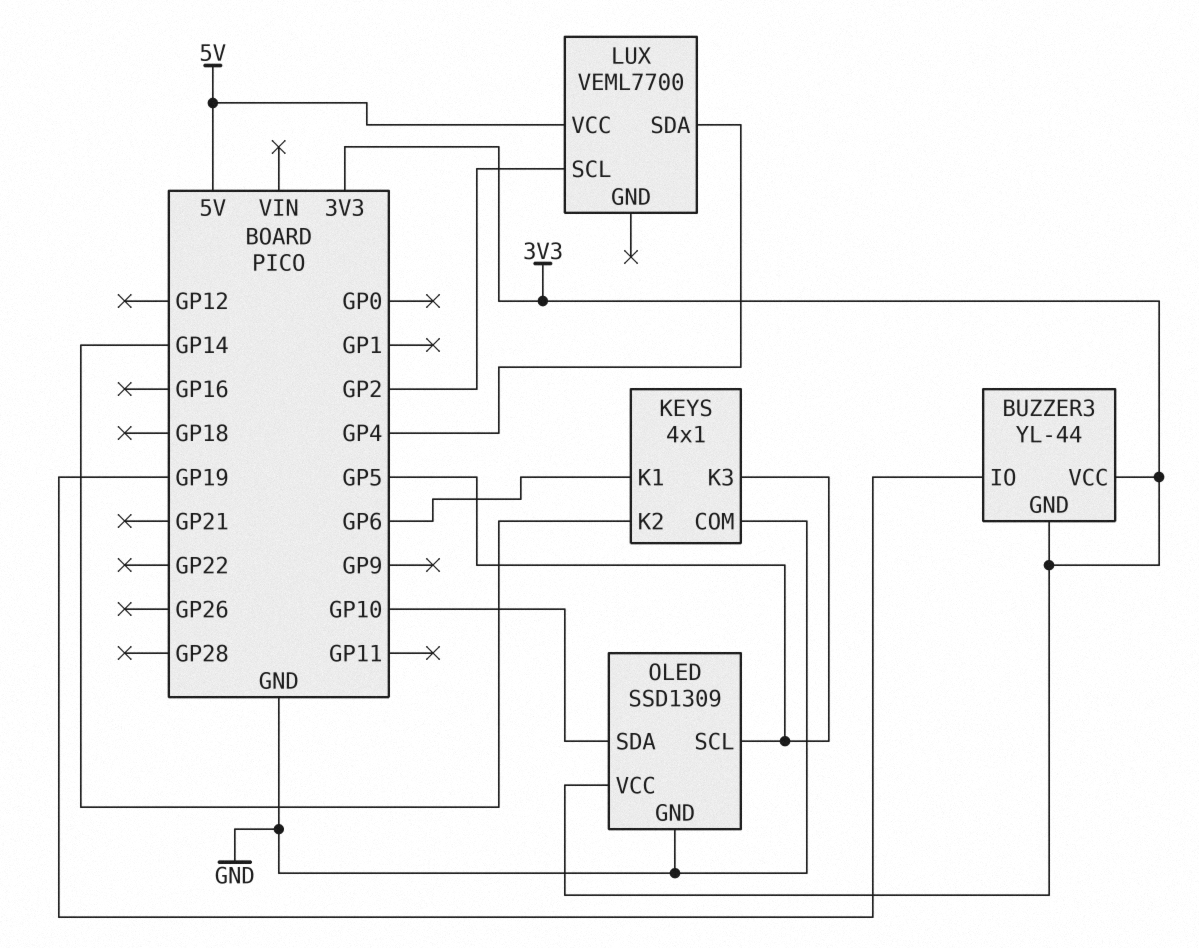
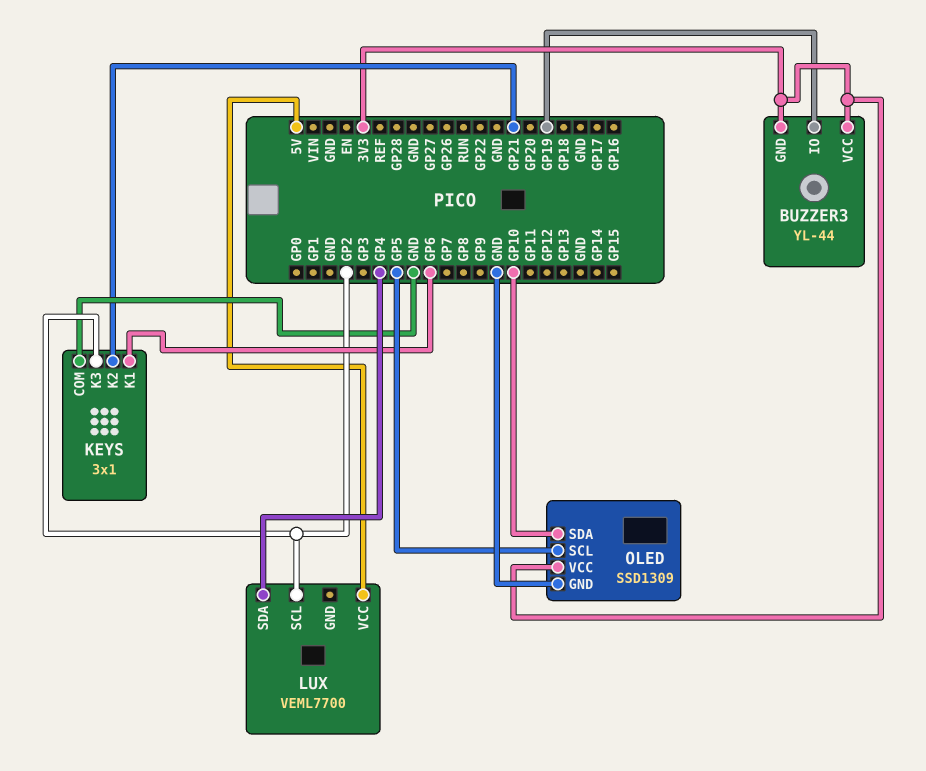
KEYS: 4x1 -> 3x1
KEYS pin K2: GP14 -> GP21
KEYS pin K3: GP5 -> GP2

